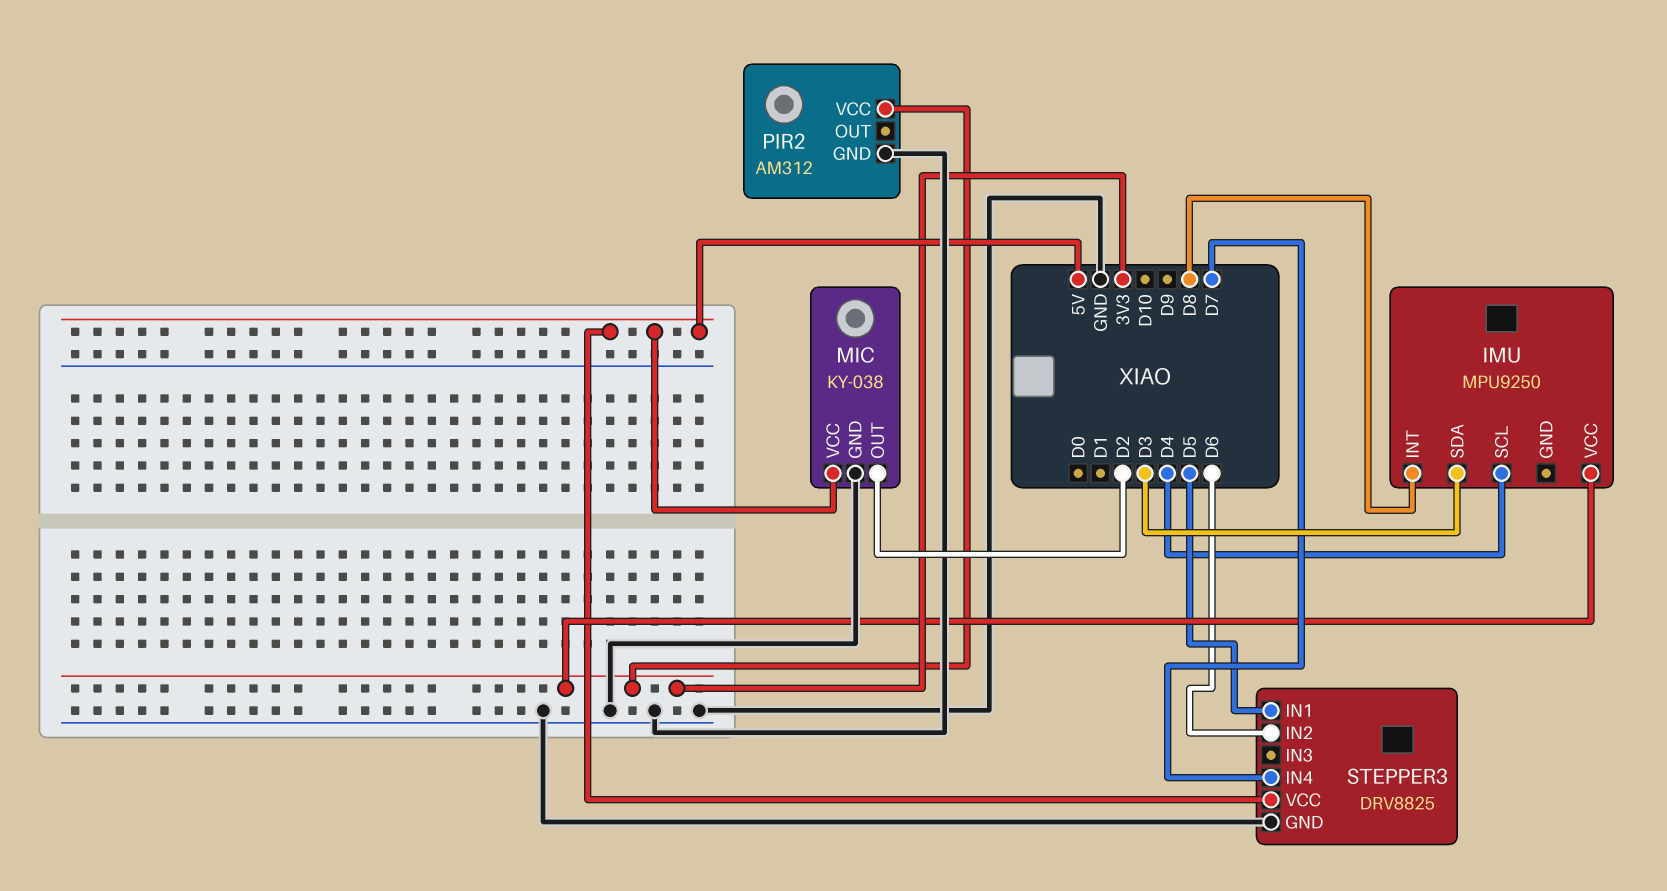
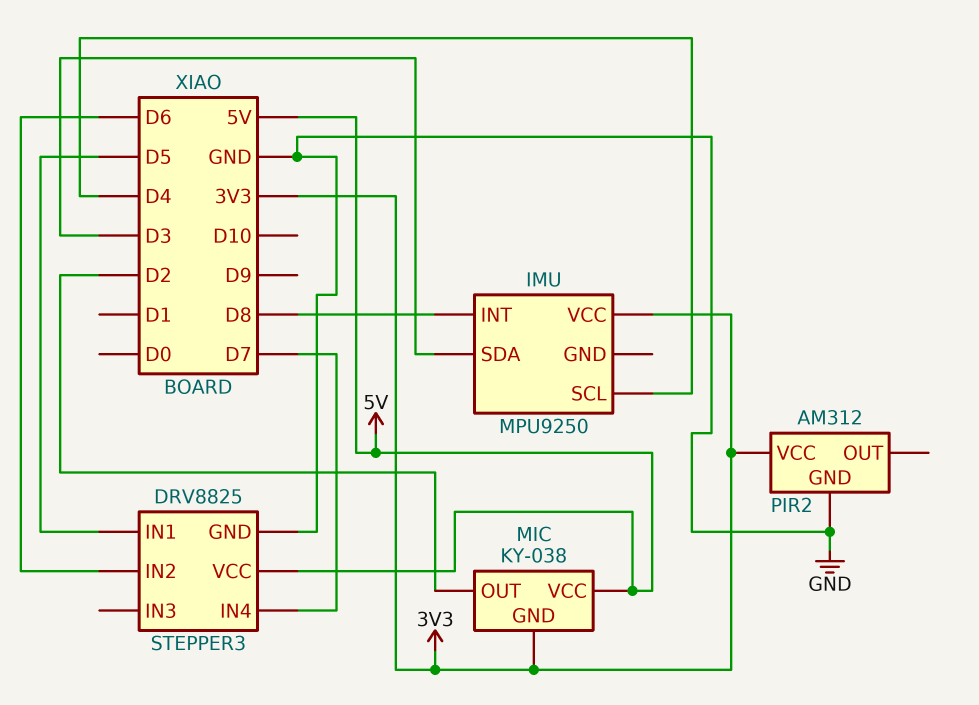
MIC pin GND: GND -> 3V3

